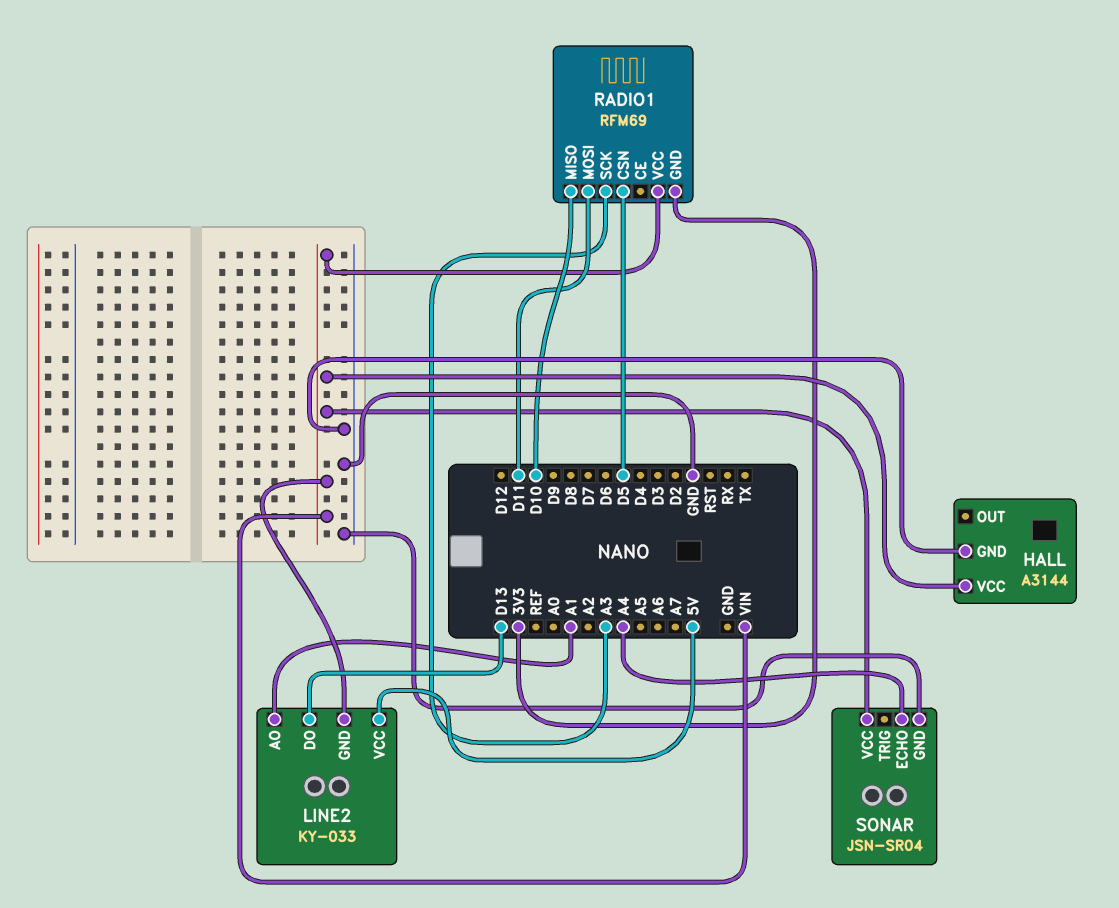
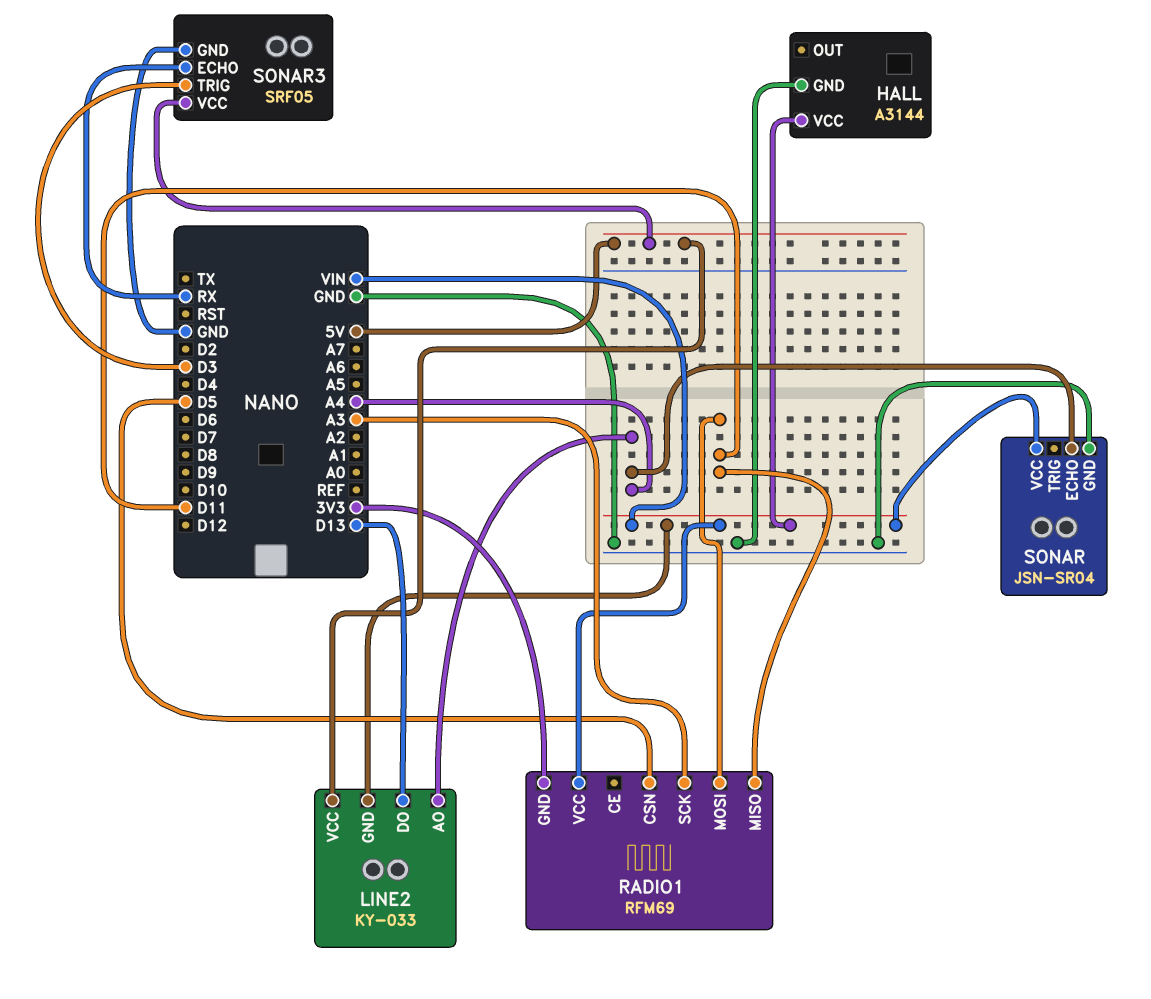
LINE2 pin AO: A1 -> A4
RADIO1 pin MISO: D10 -> D11
SONAR3: none -> SRF05
SONAR3 pin ECHO: none -> RX
SONAR3 pin GND: none -> GND
SONAR3 pin TRIG: none -> D3
SONAR3 pin VCC: none -> 5V

